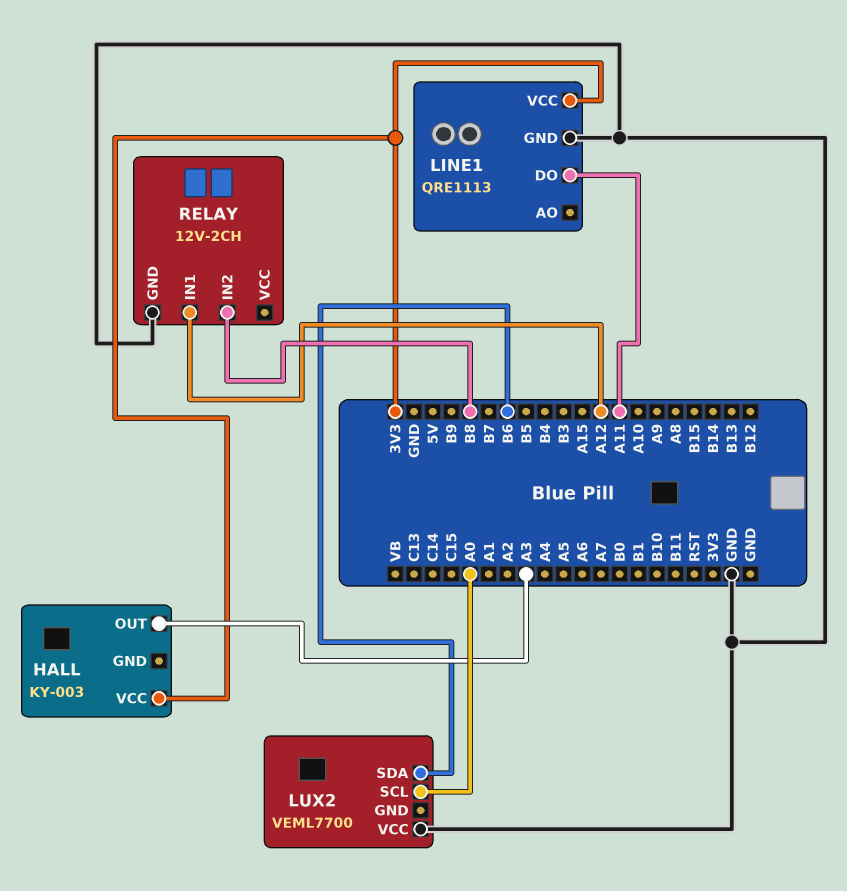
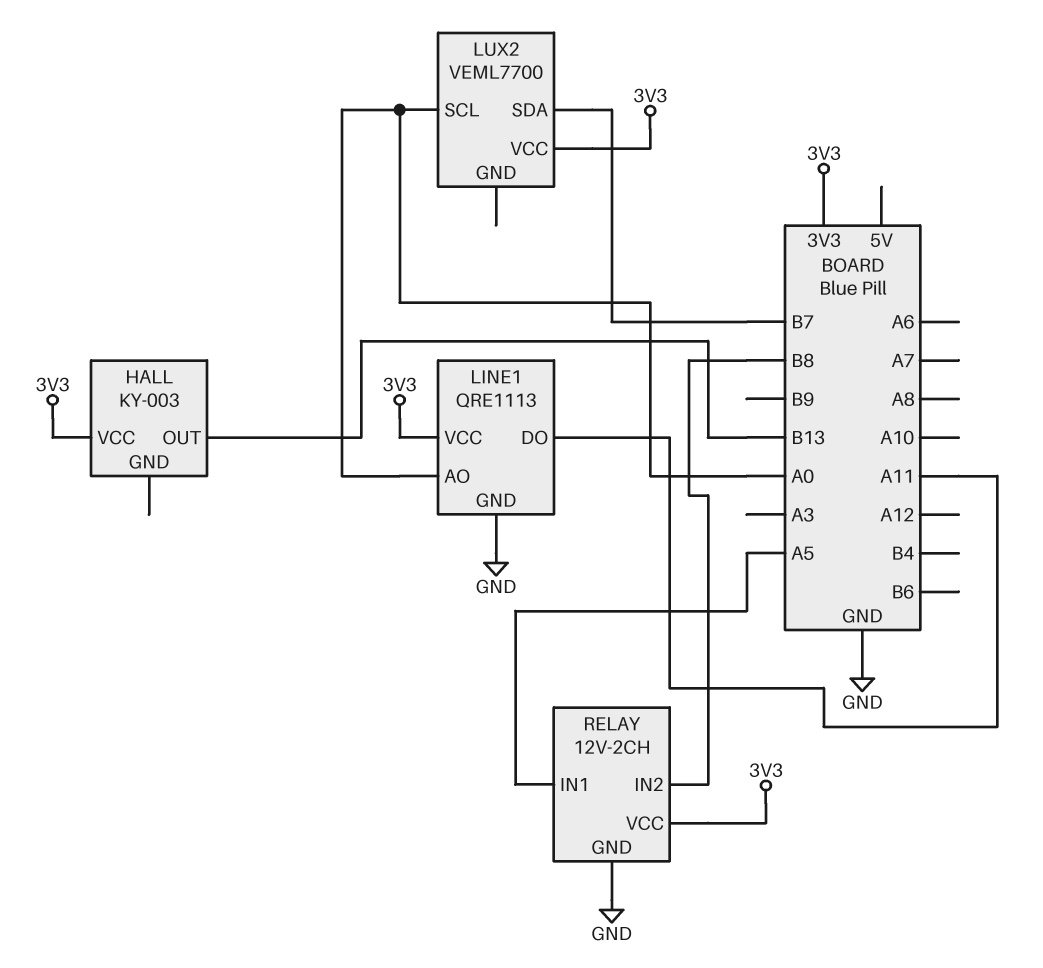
HALL pin OUT: A3 -> B13
LINE1 pin AO: none -> A0
LUX2 pin SDA: B6 -> B7
LUX2 pin VCC: GND -> 3V3
RELAY pin IN1: A12 -> A5
RELAY pin VCC: none -> 3V3

